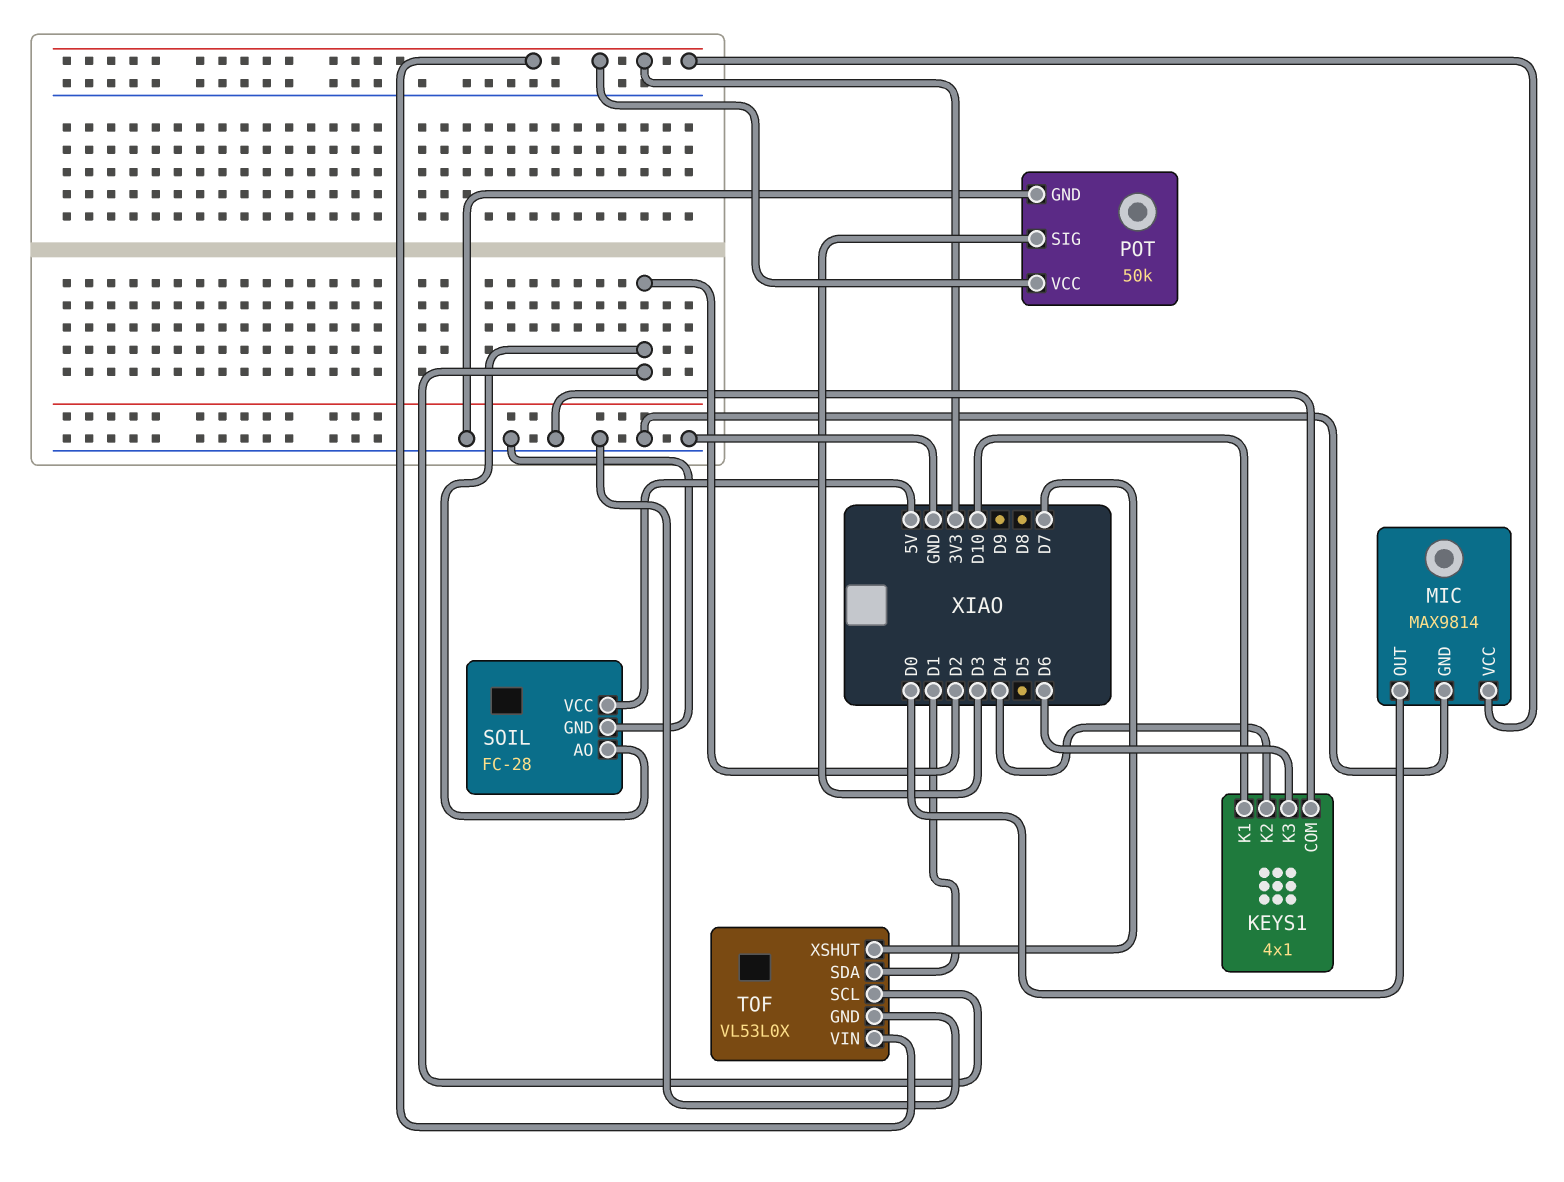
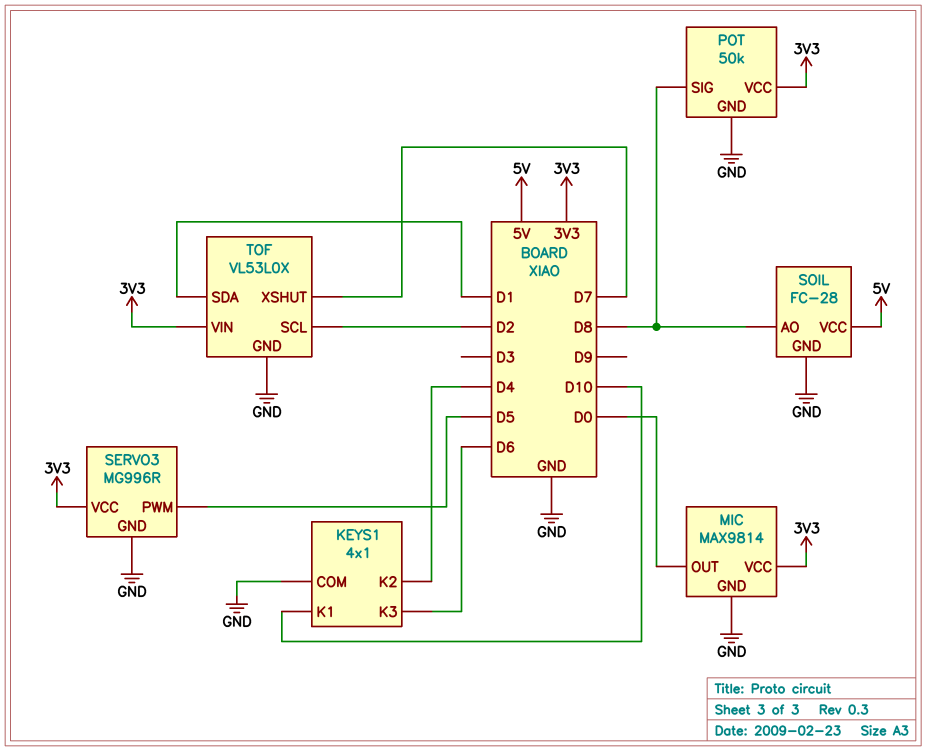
POT pin SIG: D3 -> D8
SERVO3: none -> MG996R
SERVO3 pin GND: none -> GND
SERVO3 pin PWM: none -> D5
SERVO3 pin VCC: none -> 3V3
SOIL pin AO: D2 -> D8

